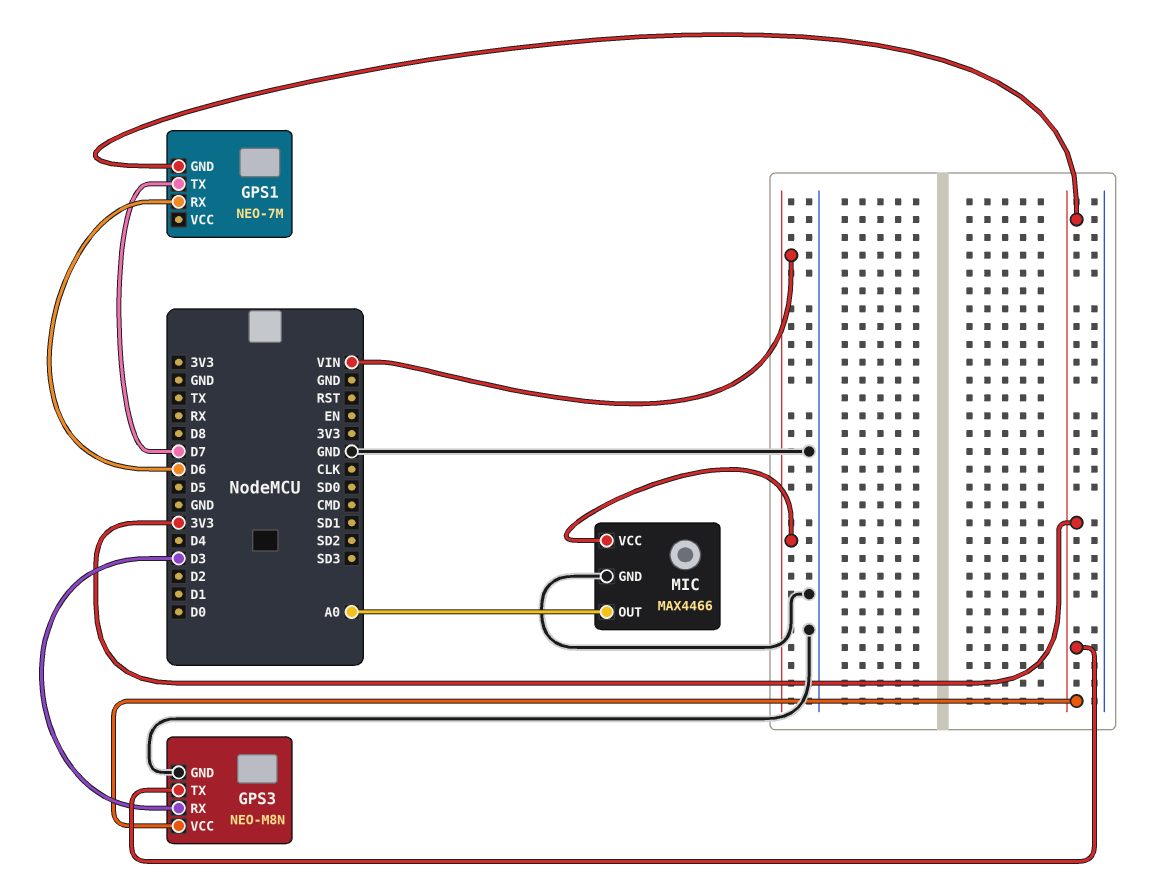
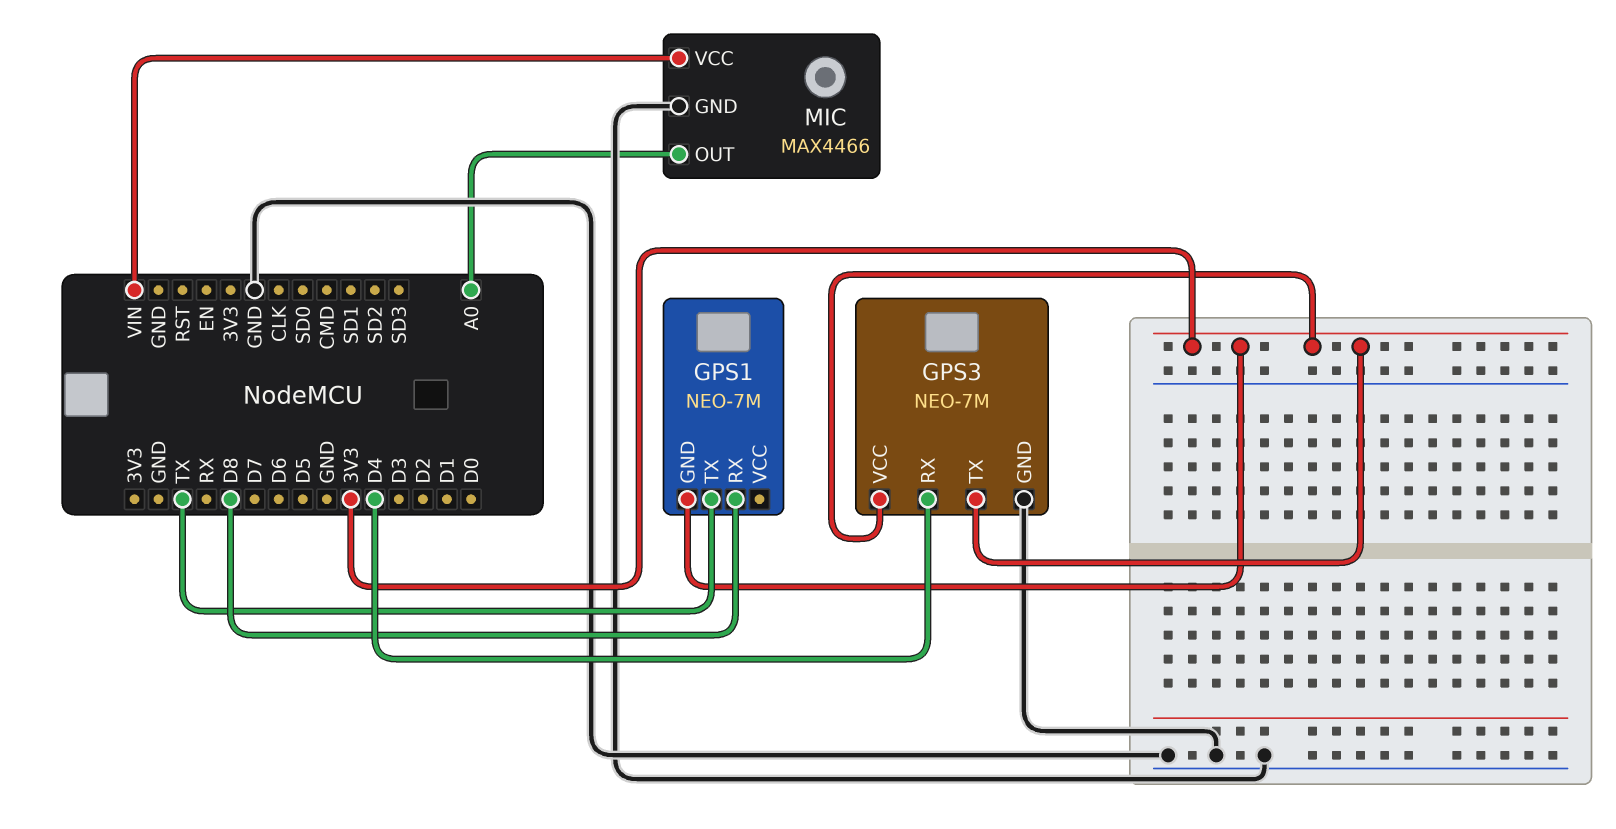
GPS1 pin RX: D6 -> D8
GPS1 pin TX: D7 -> TX
GPS3: NEO-M8N -> NEO-7M
GPS3 pin RX: D3 -> D4

